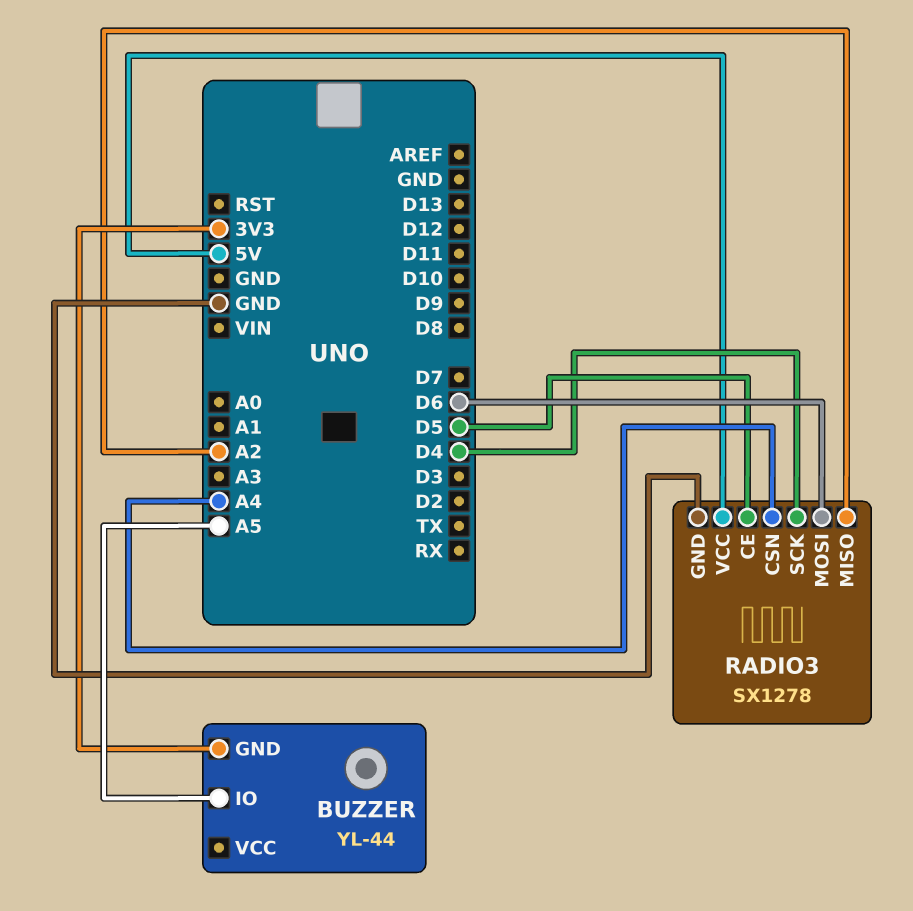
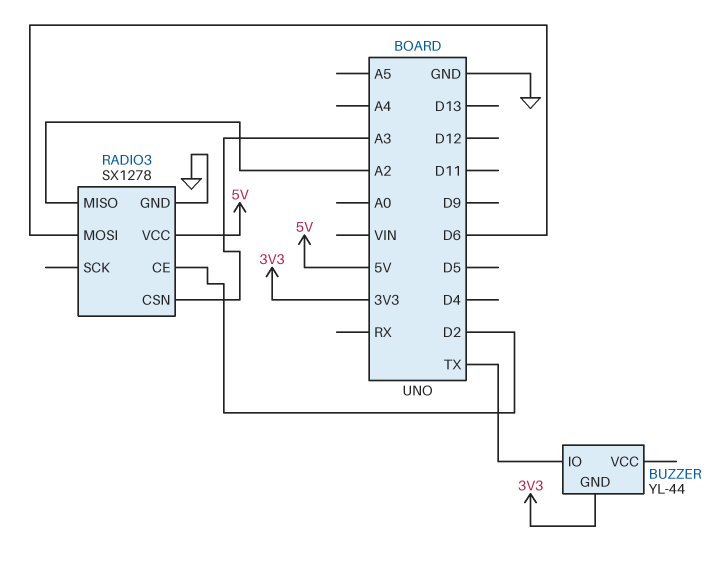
BUZZER pin IO: A5 -> TX
RADIO3 pin CE: D5 -> D2
RADIO3 pin CSN: A4 -> A3
RADIO3 pin SCK: D4 -> none

